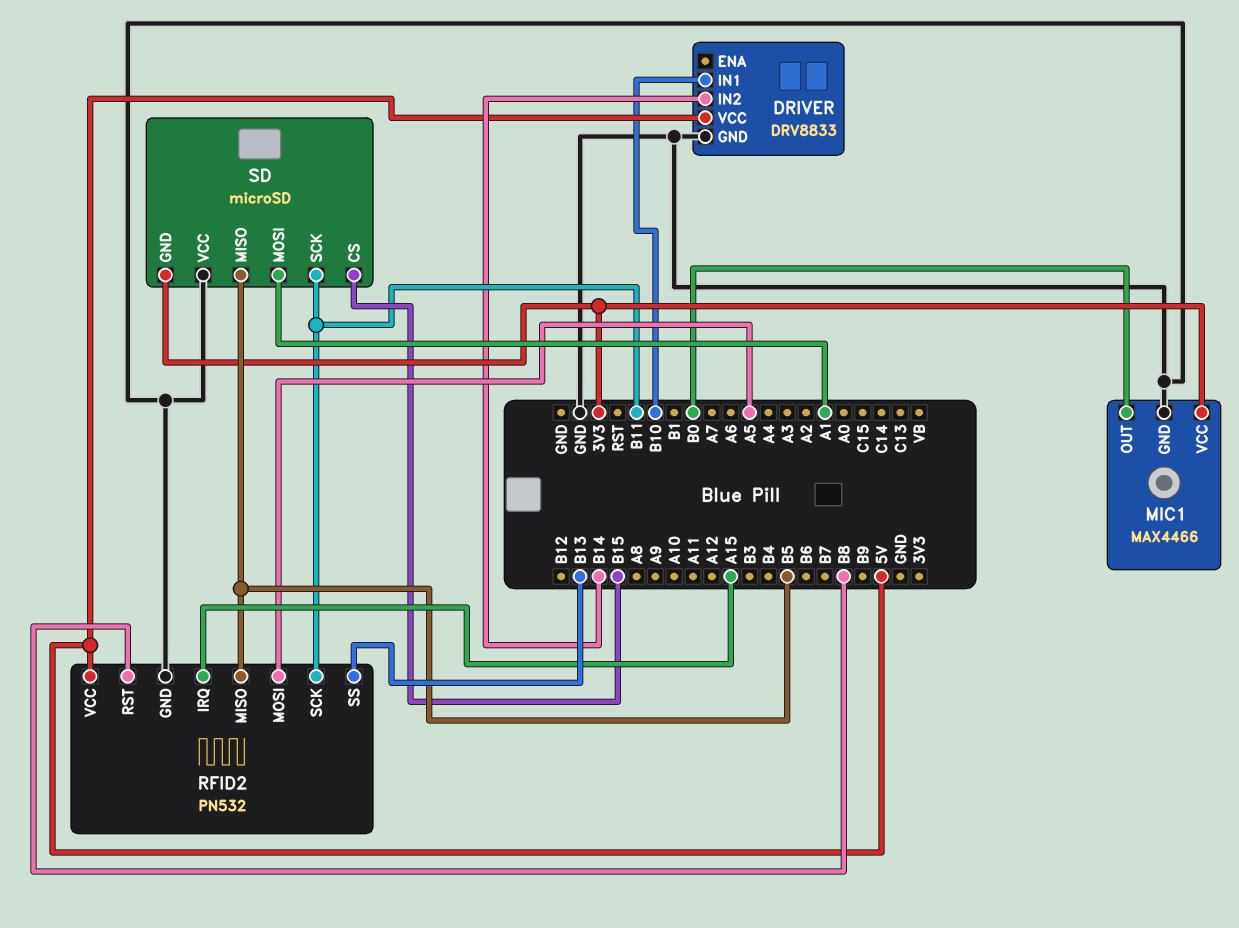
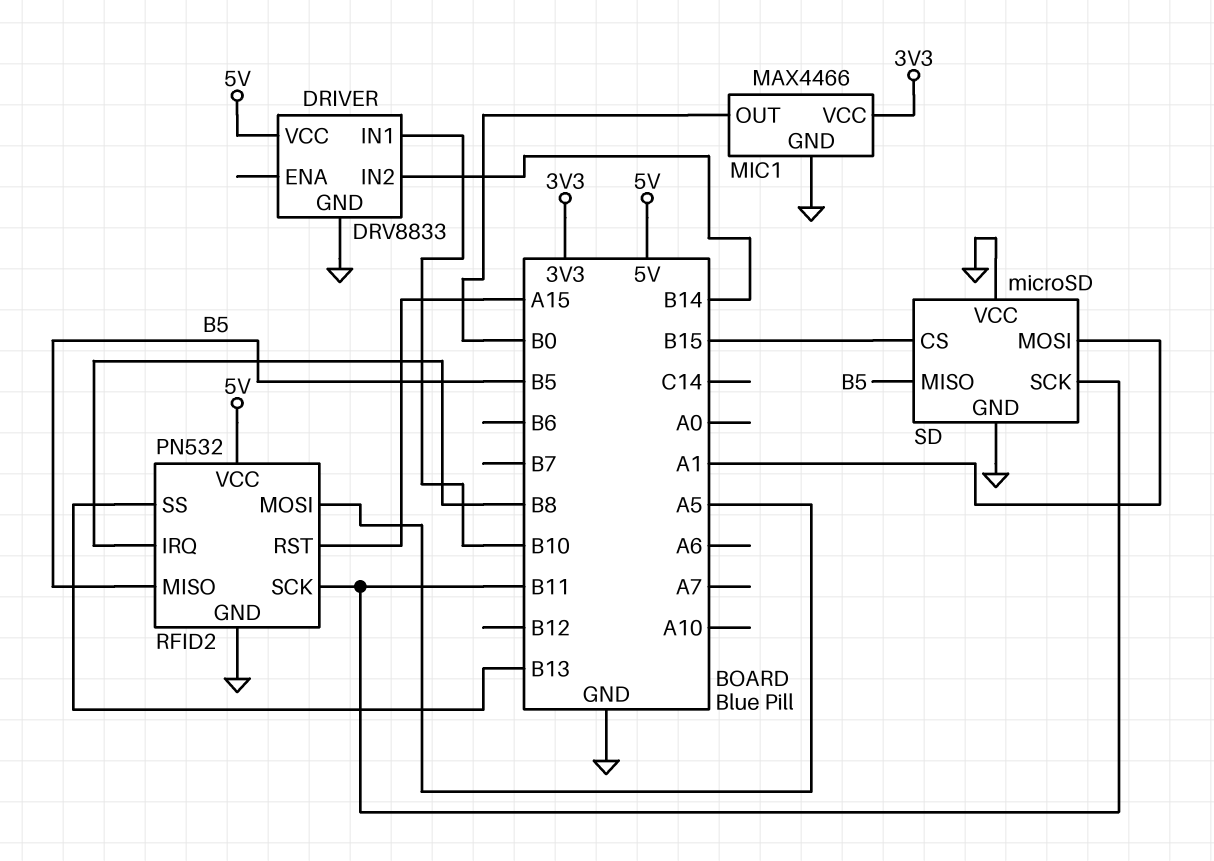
RFID2 pin IRQ: A15 -> B8
RFID2 pin RST: B8 -> A15
SD pin GND: 3V3 -> GND

